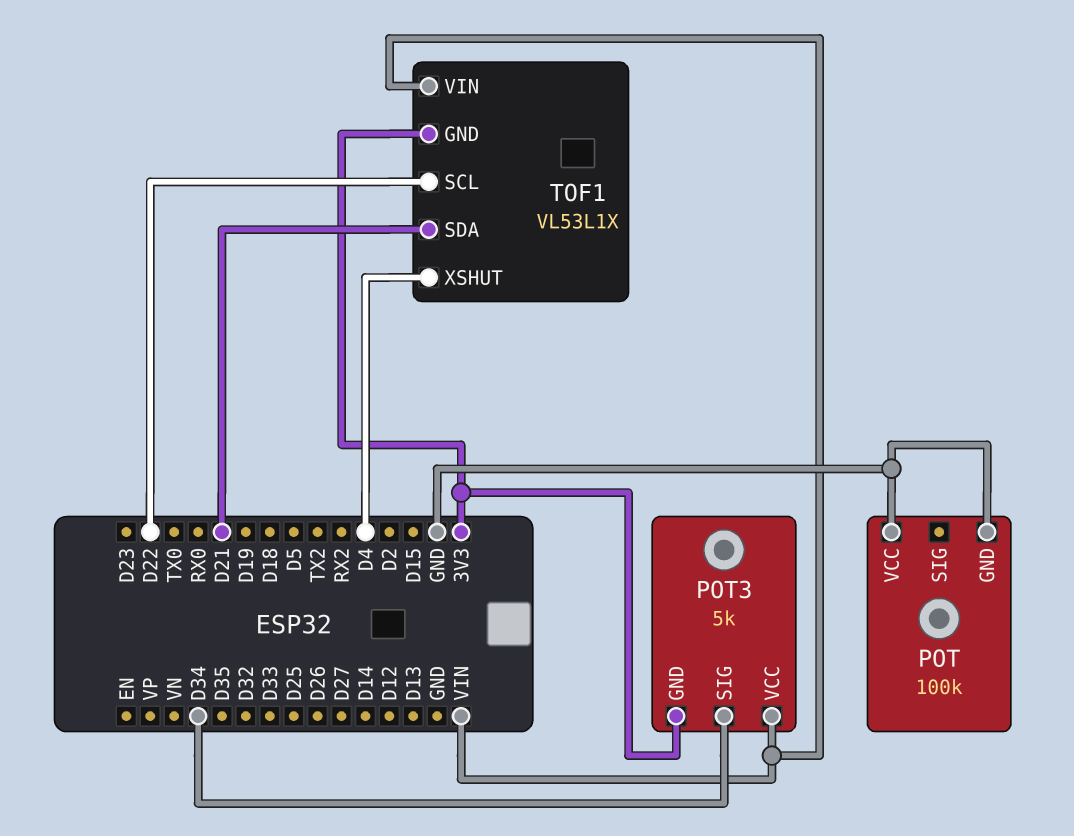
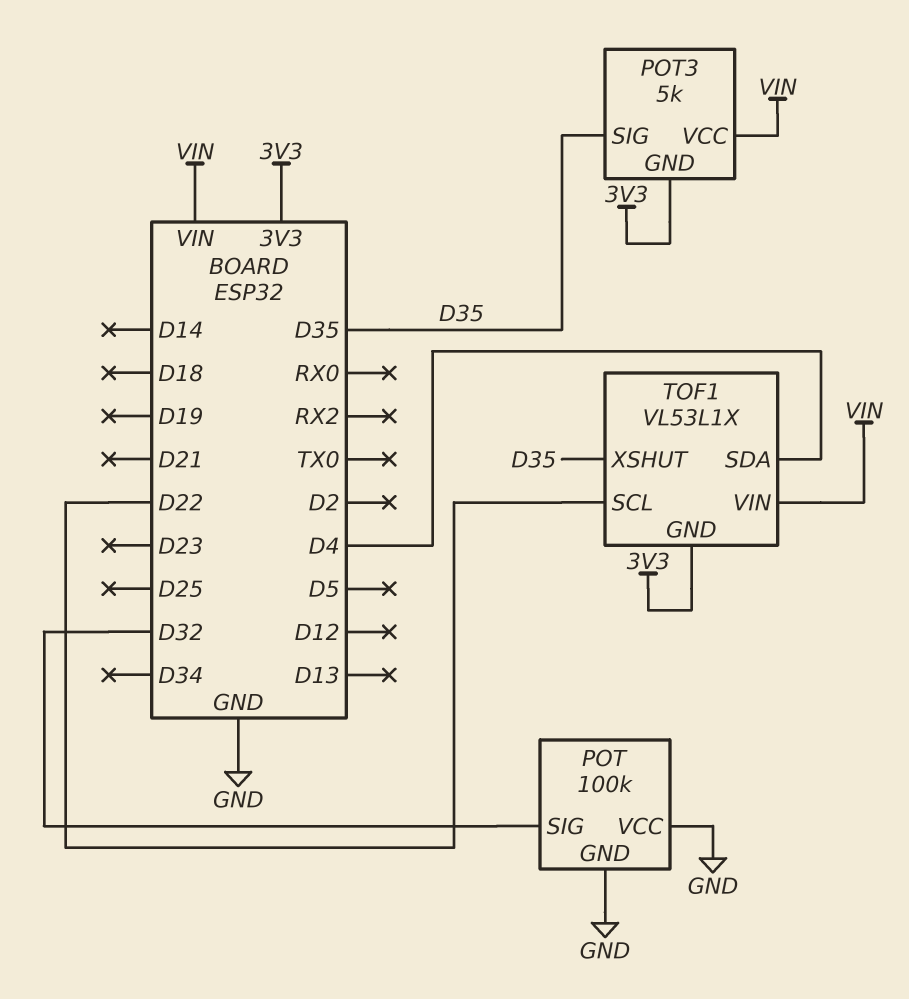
POT pin SIG: none -> D32
POT3 pin SIG: D34 -> D35
TOF1 pin SDA: D21 -> D4
TOF1 pin XSHUT: D4 -> D35

